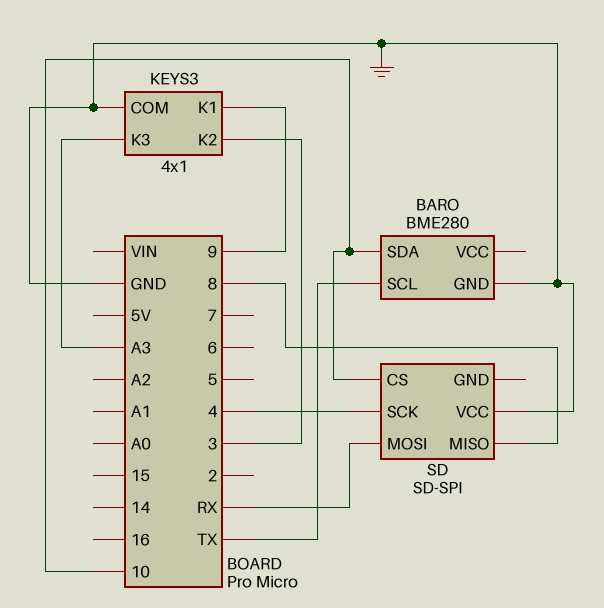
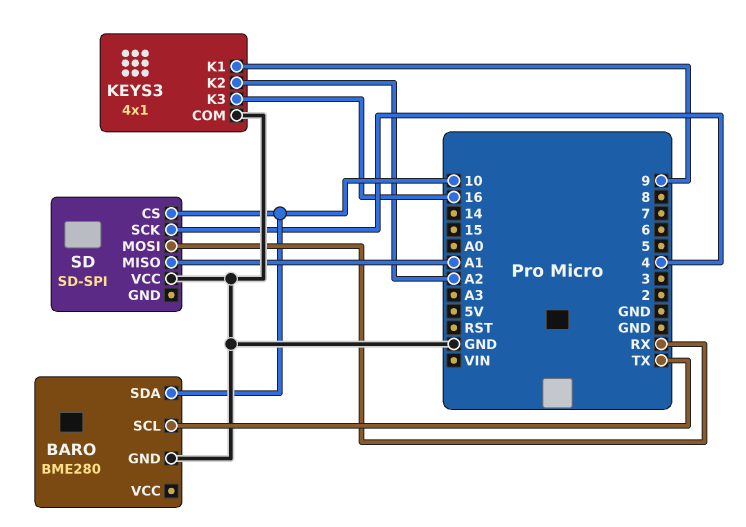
KEYS3 pin K2: 3 -> A2
KEYS3 pin K3: A3 -> 16
SD pin MISO: 8 -> A1

